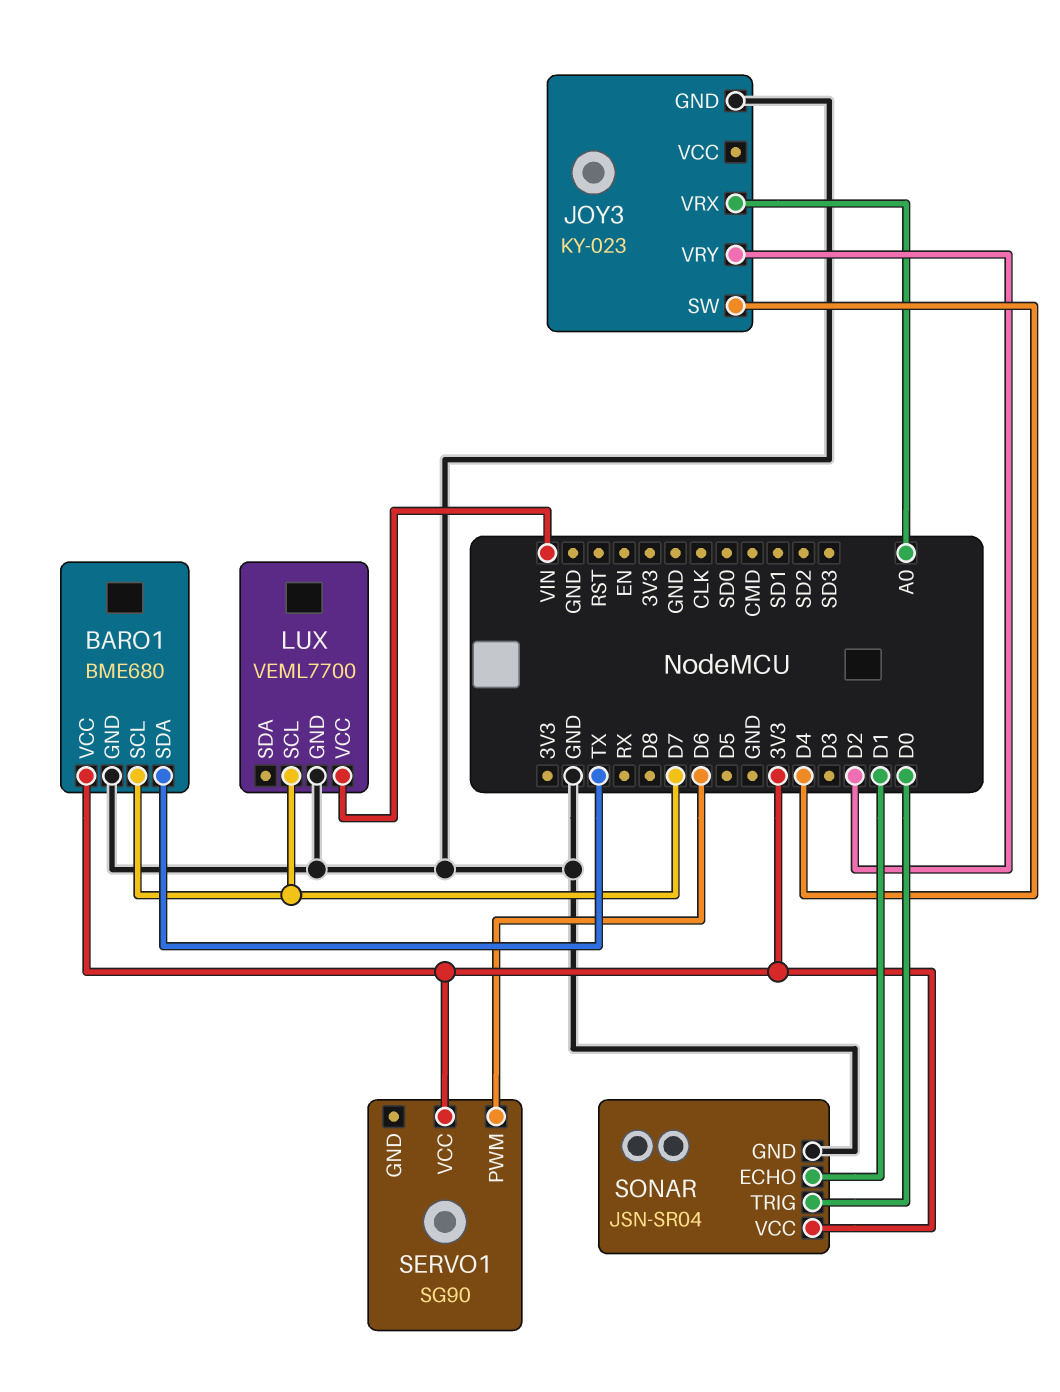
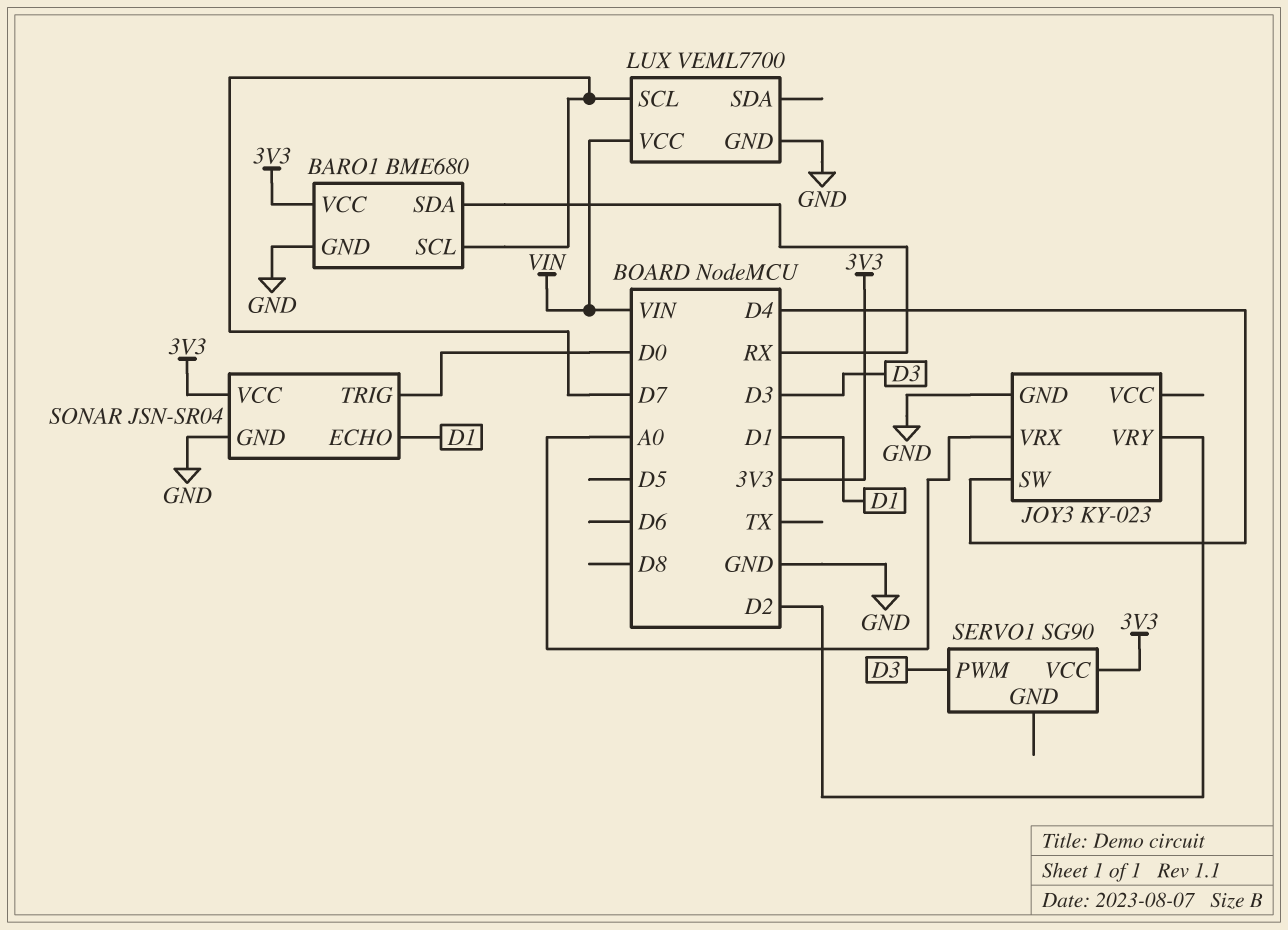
BARO1 pin SDA: TX -> RX
SERVO1 pin PWM: D6 -> D3

